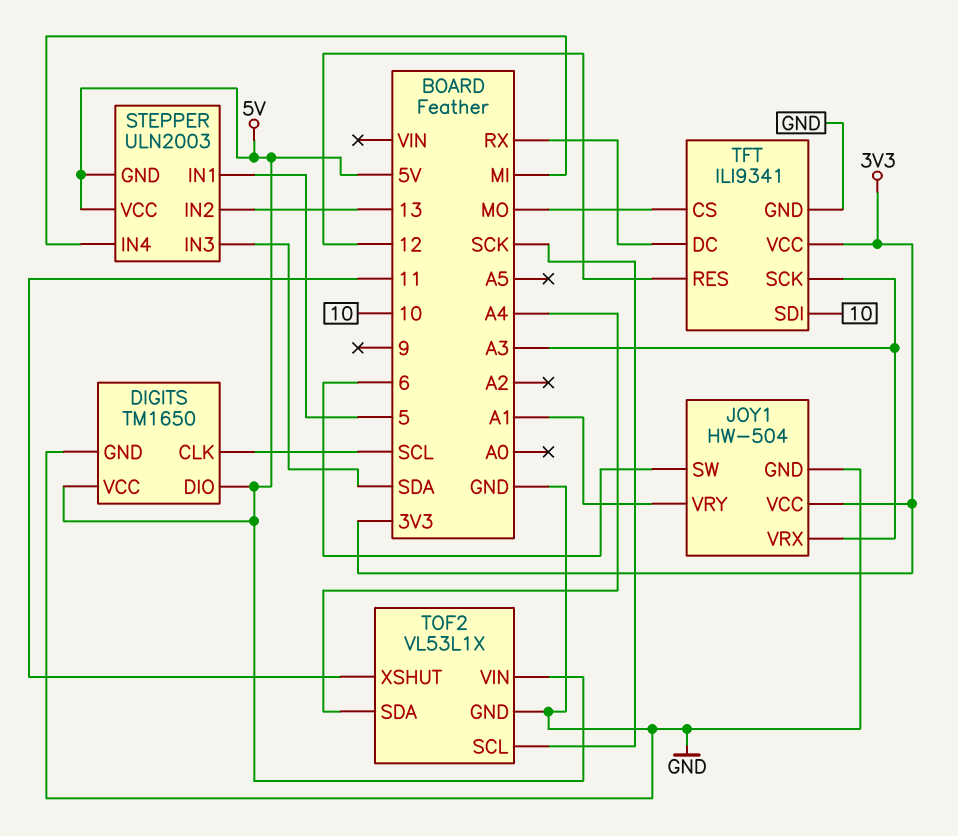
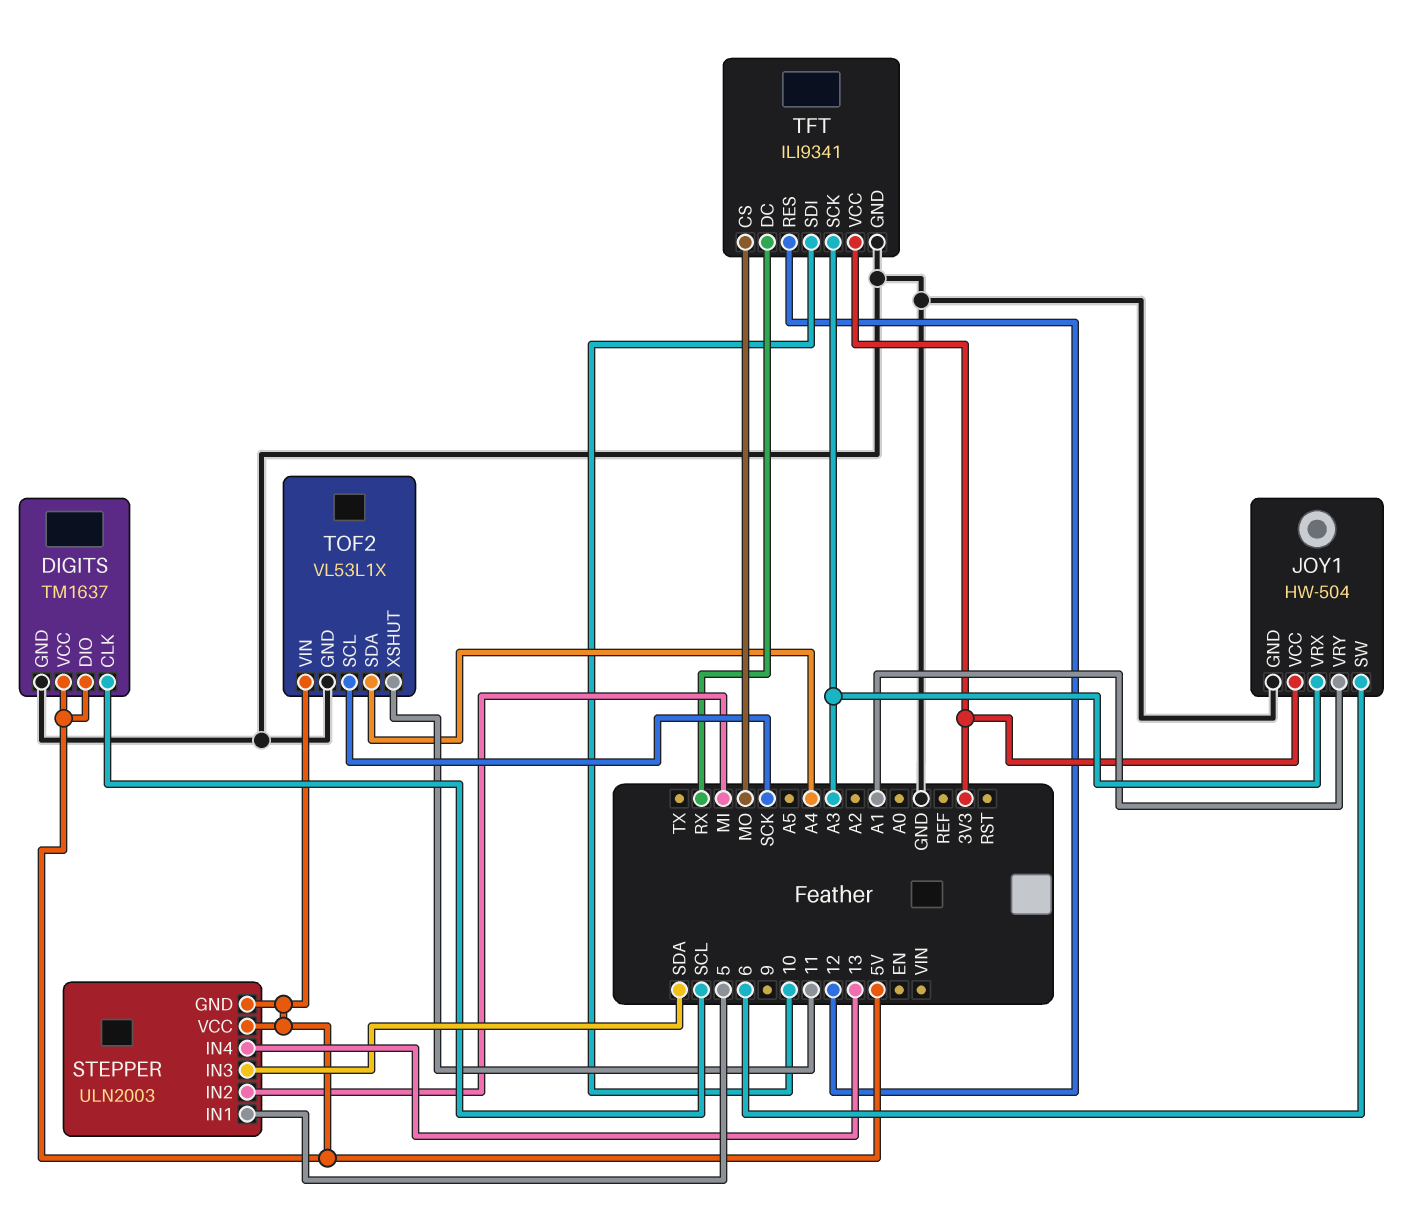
DIGITS: TM1650 -> TM1637
STEPPER pin IN2: 13 -> MI
STEPPER pin IN4: MI -> 13

